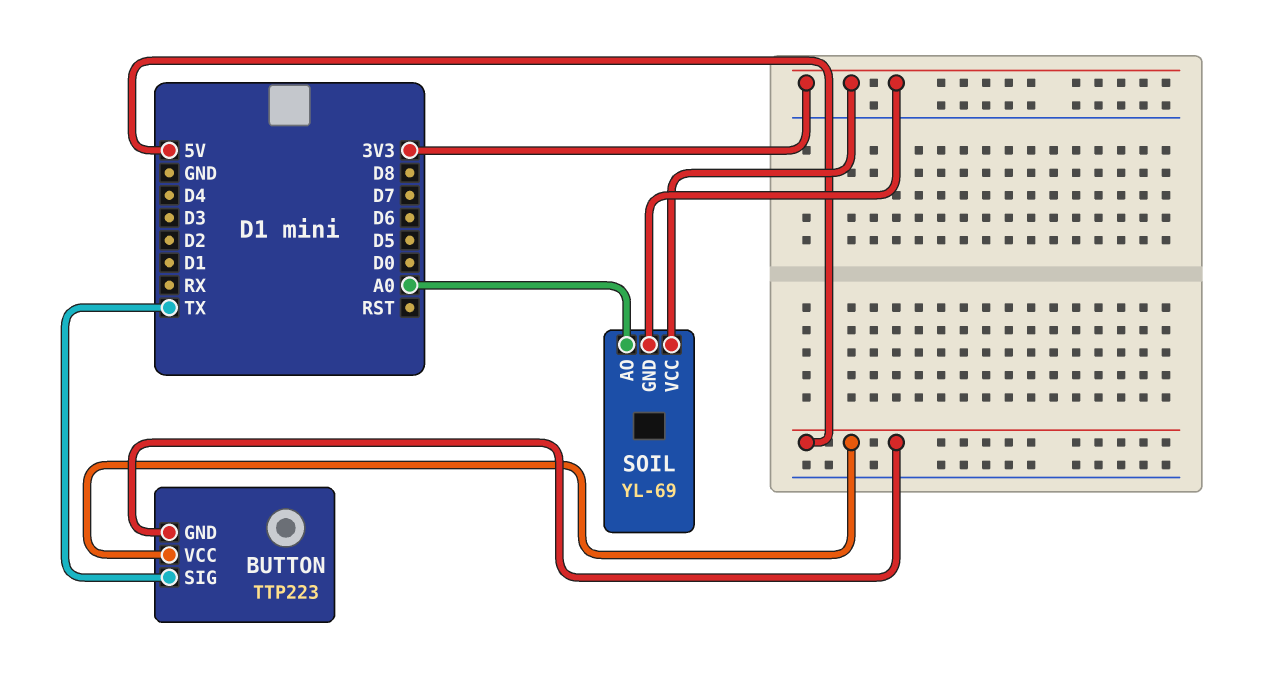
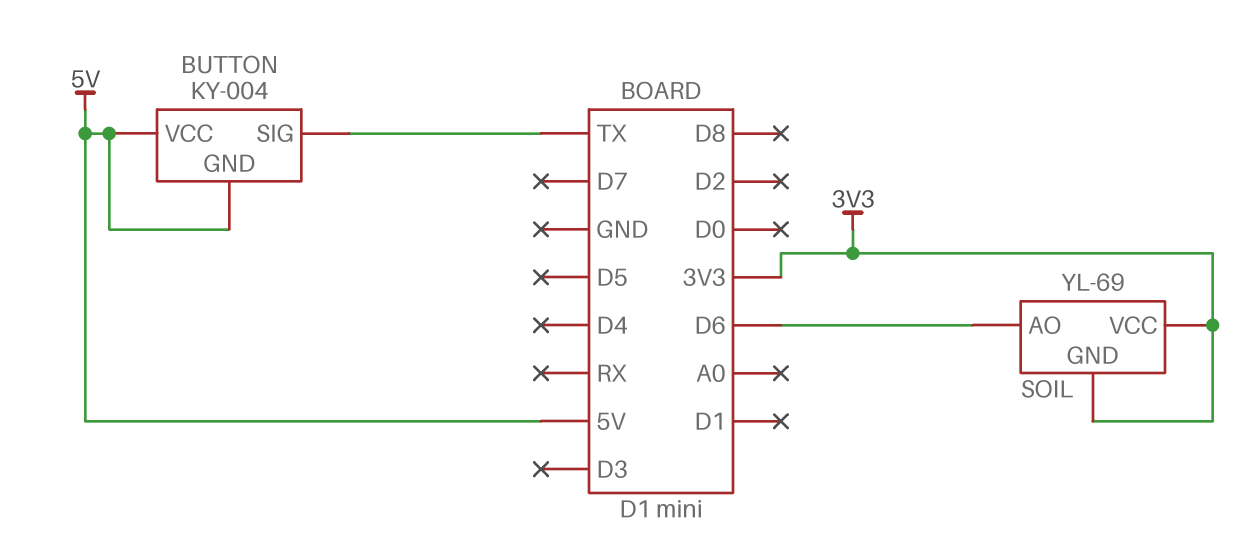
BUTTON: TTP223 -> KY-004
SOIL pin AO: A0 -> D6

